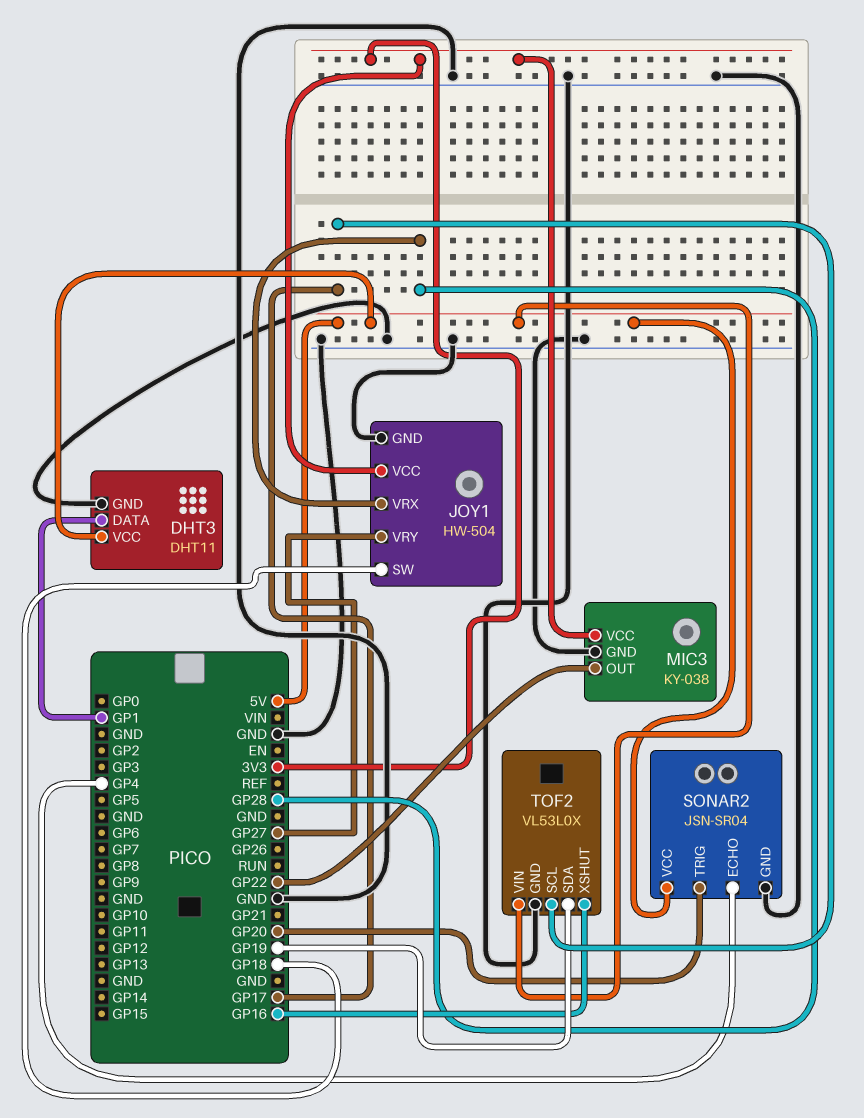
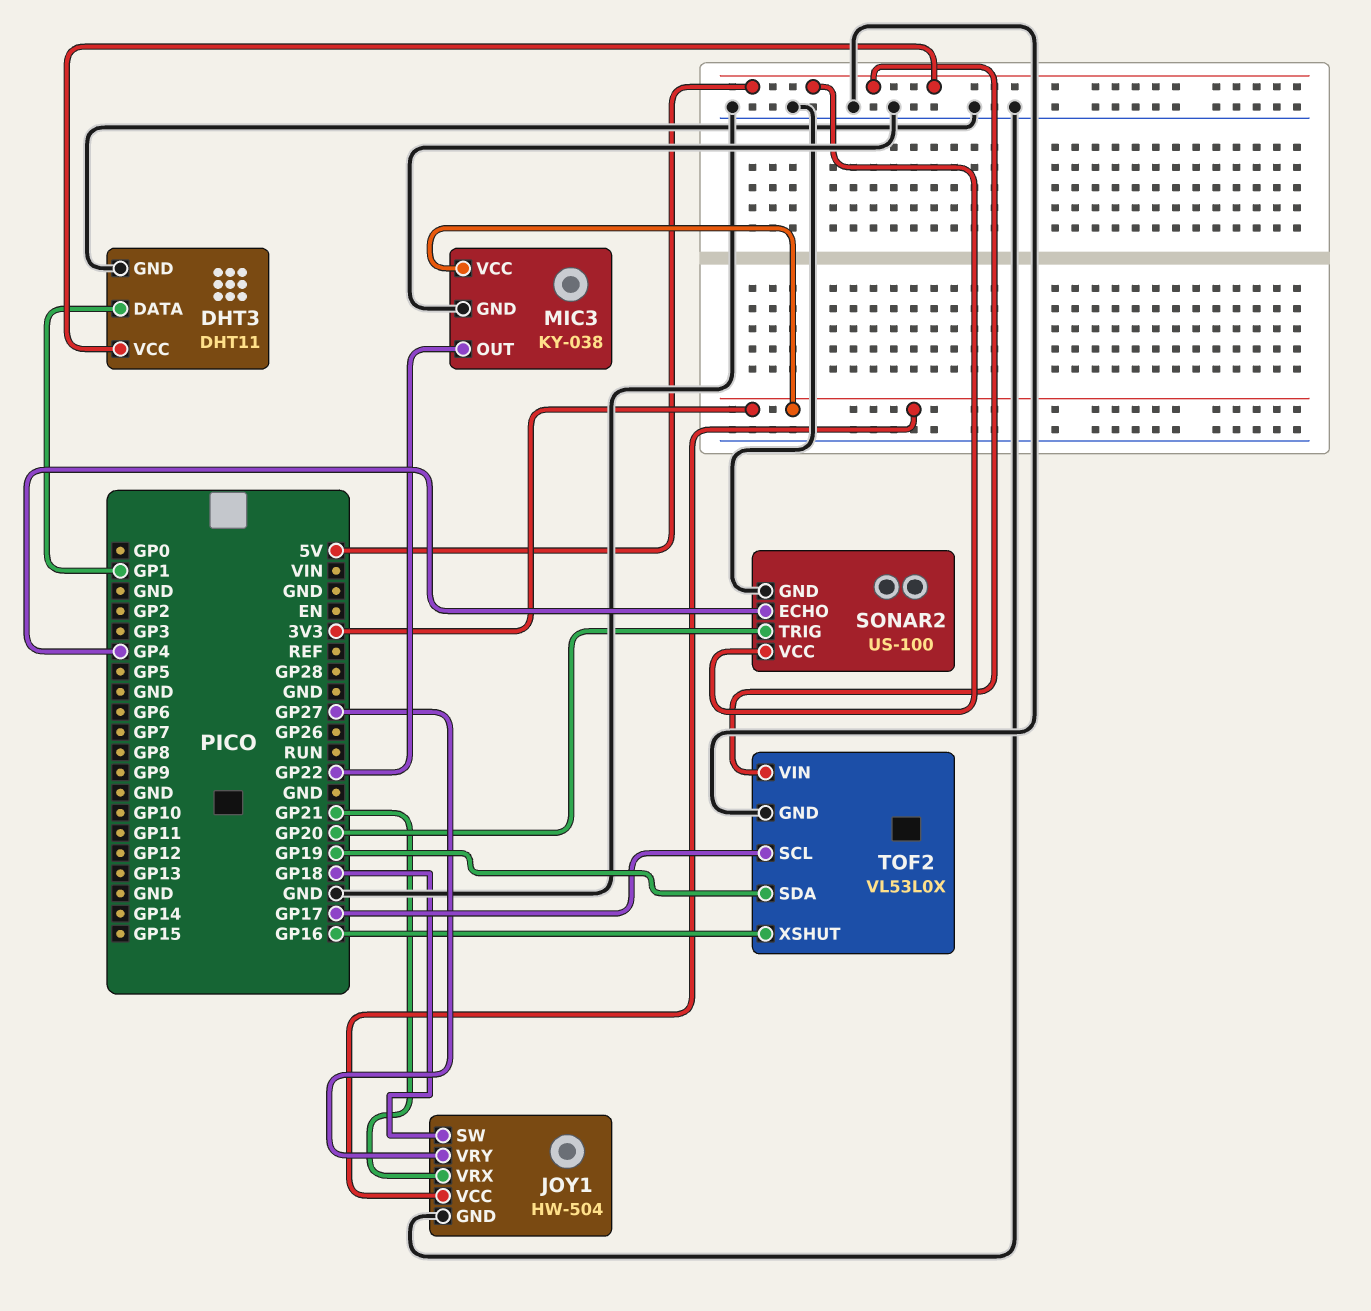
JOY1 pin VRX: GP28 -> GP21
SONAR2: JSN-SR04 -> US-100

